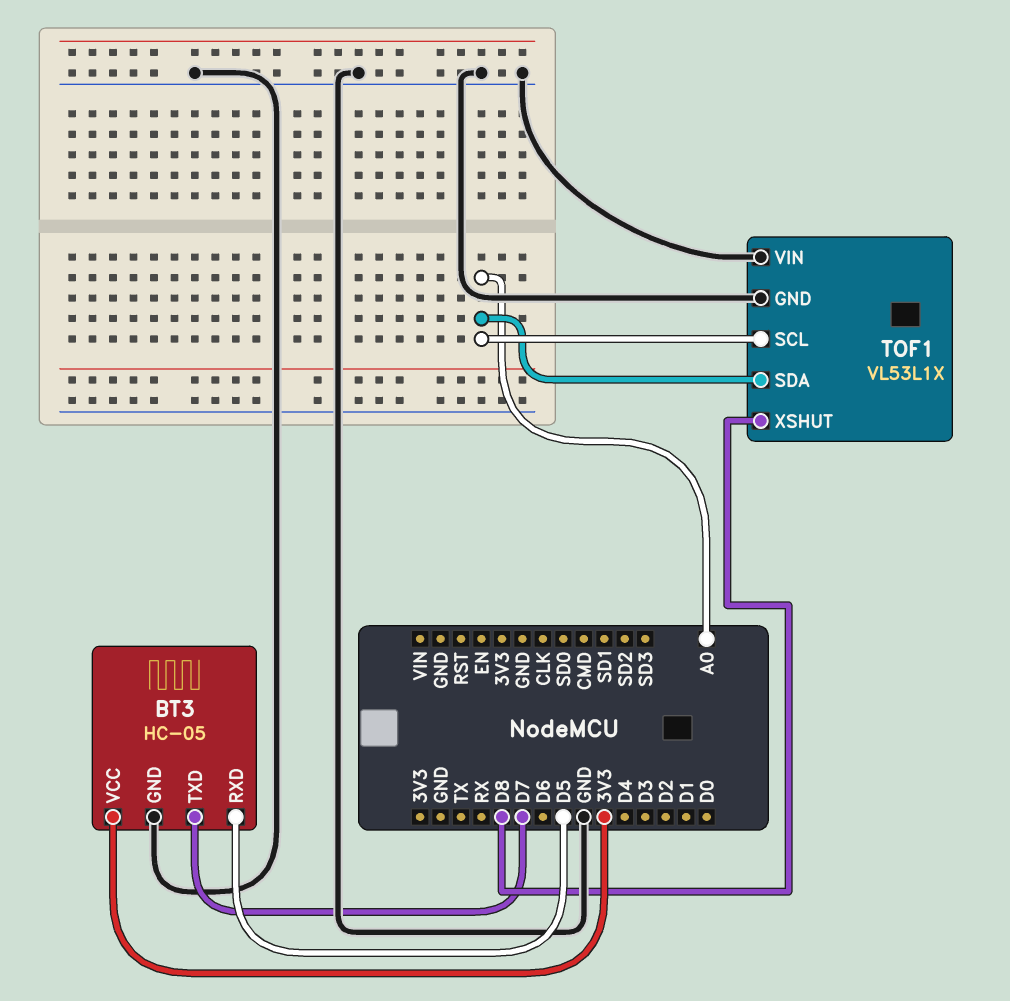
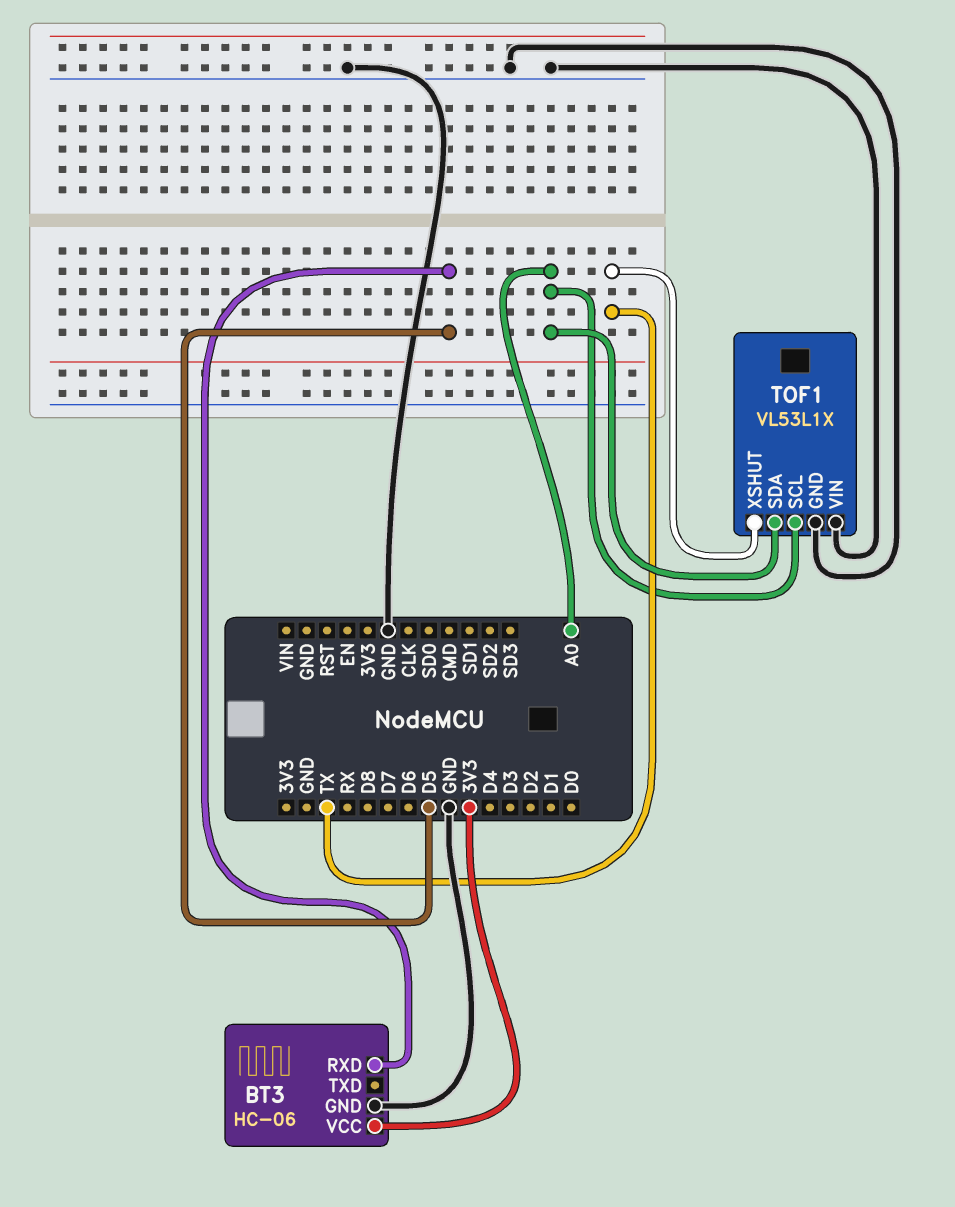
BT3: HC-05 -> HC-06
BT3 pin TXD: D7 -> none
TOF1 pin XSHUT: D8 -> TX

